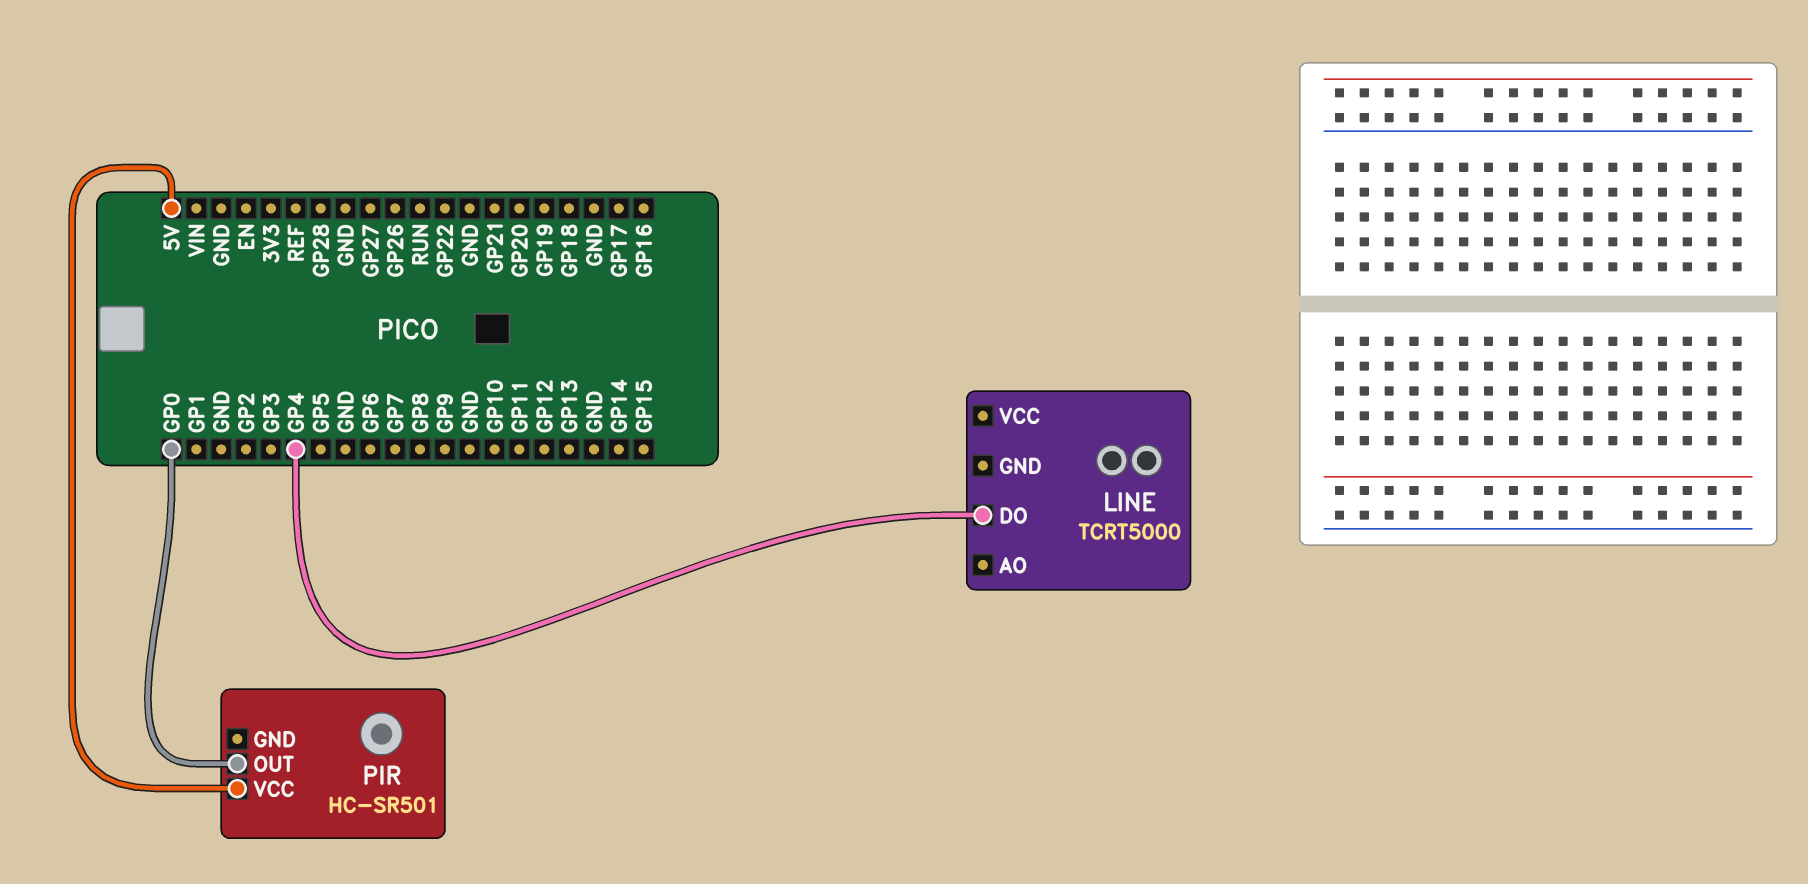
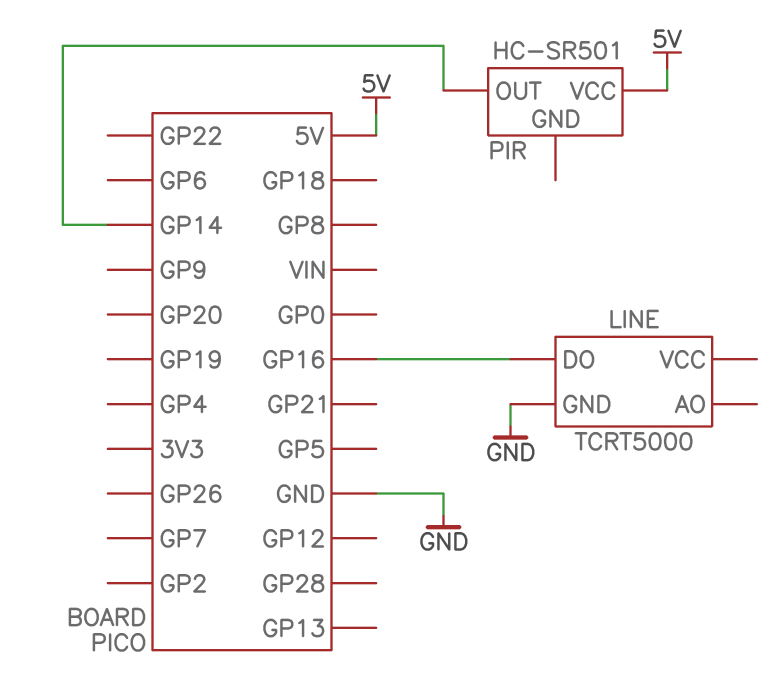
LINE pin DO: GP4 -> GP16
LINE pin GND: none -> GND
PIR pin OUT: GP0 -> GP14

